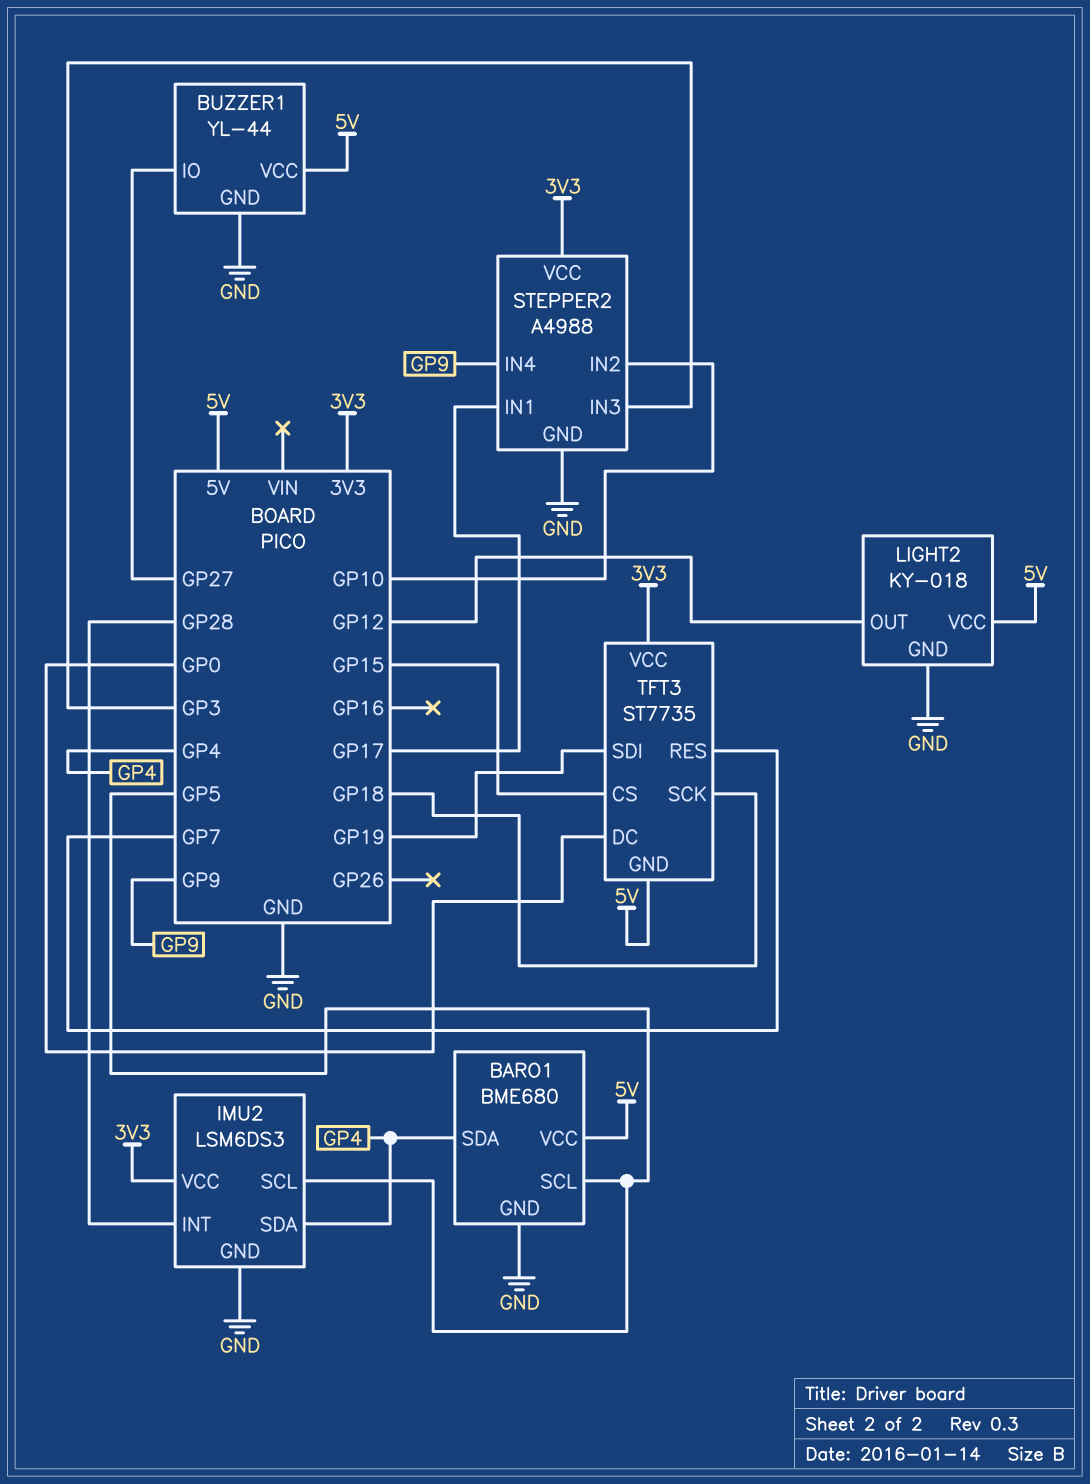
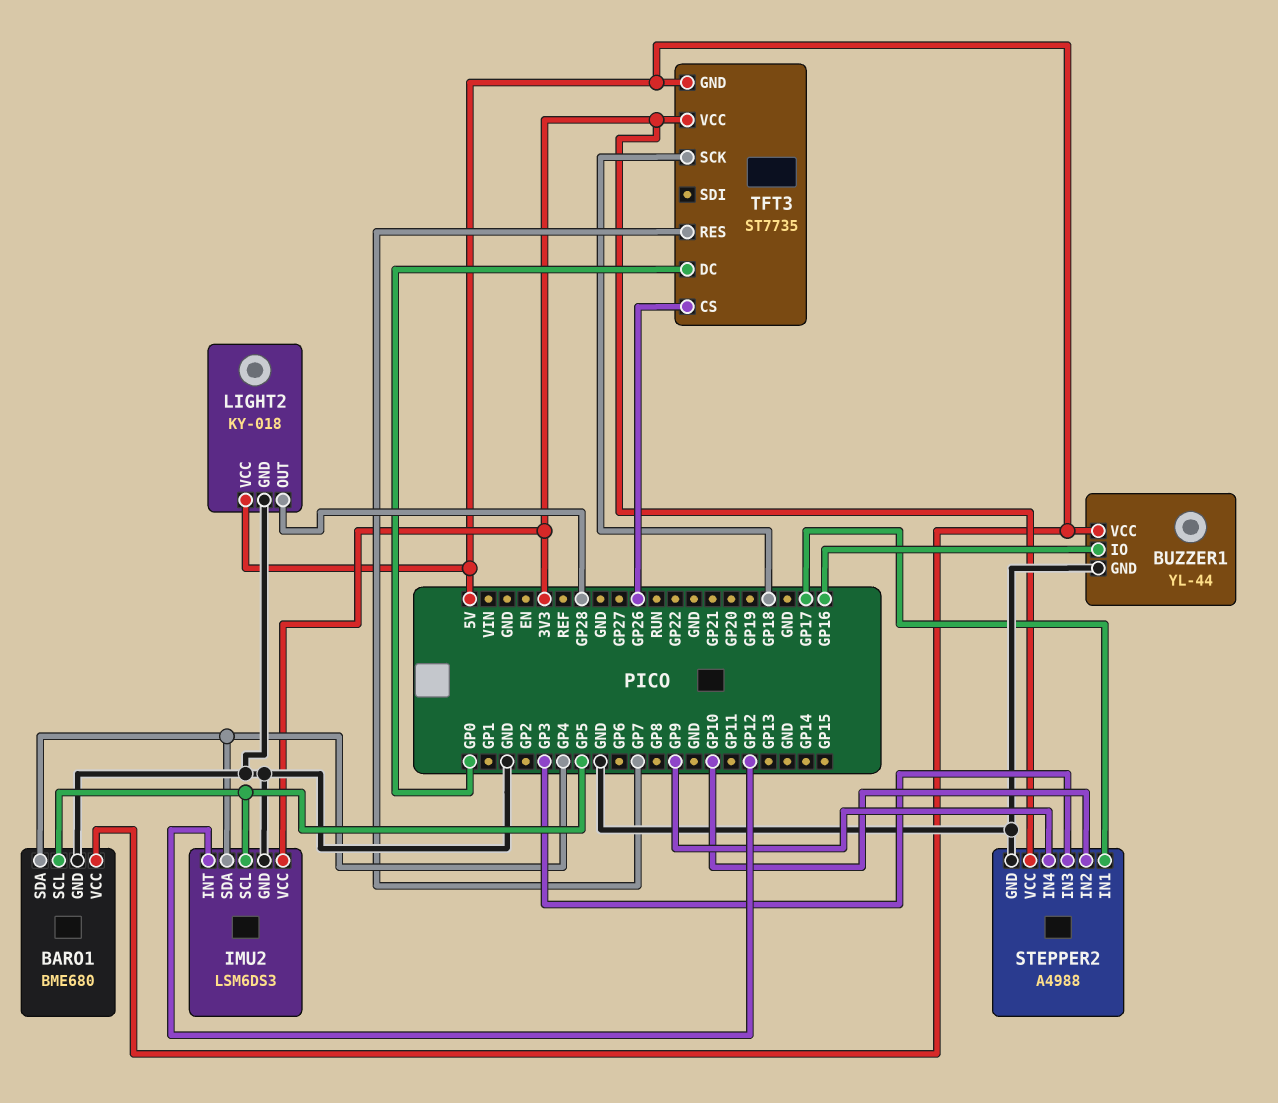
BUZZER1 pin IO: GP27 -> GP16
IMU2 pin INT: GP28 -> GP12
LIGHT2 pin OUT: GP12 -> GP28
TFT3 pin CS: GP15 -> GP26
TFT3 pin SDI: GP19 -> none

